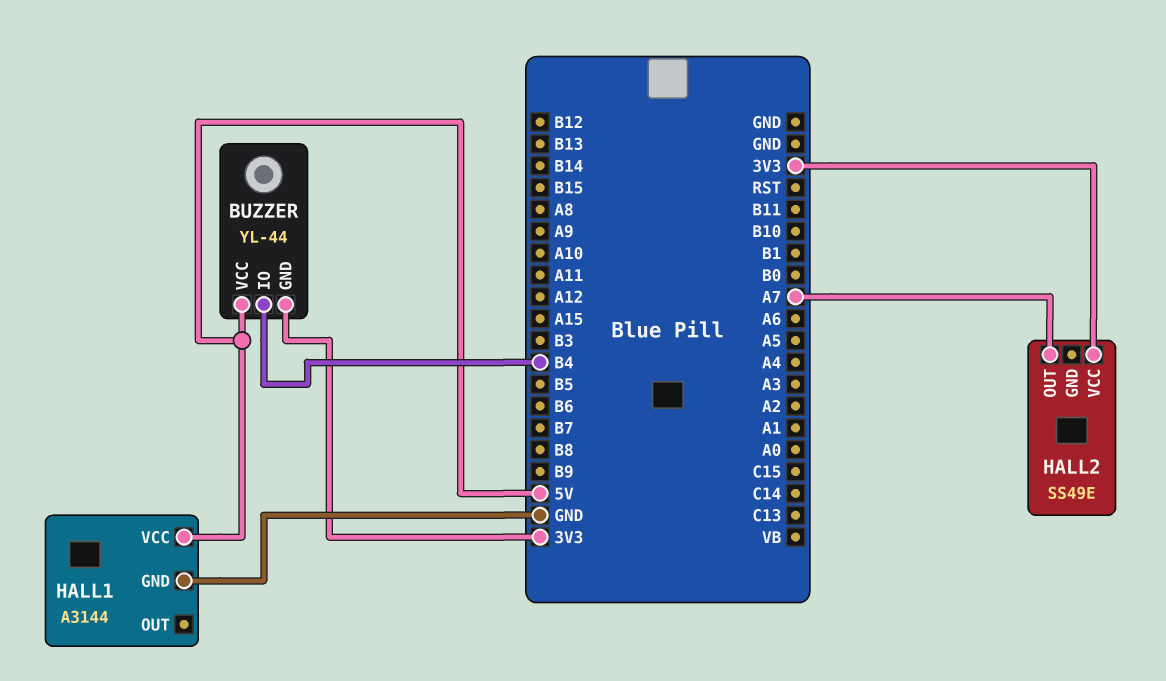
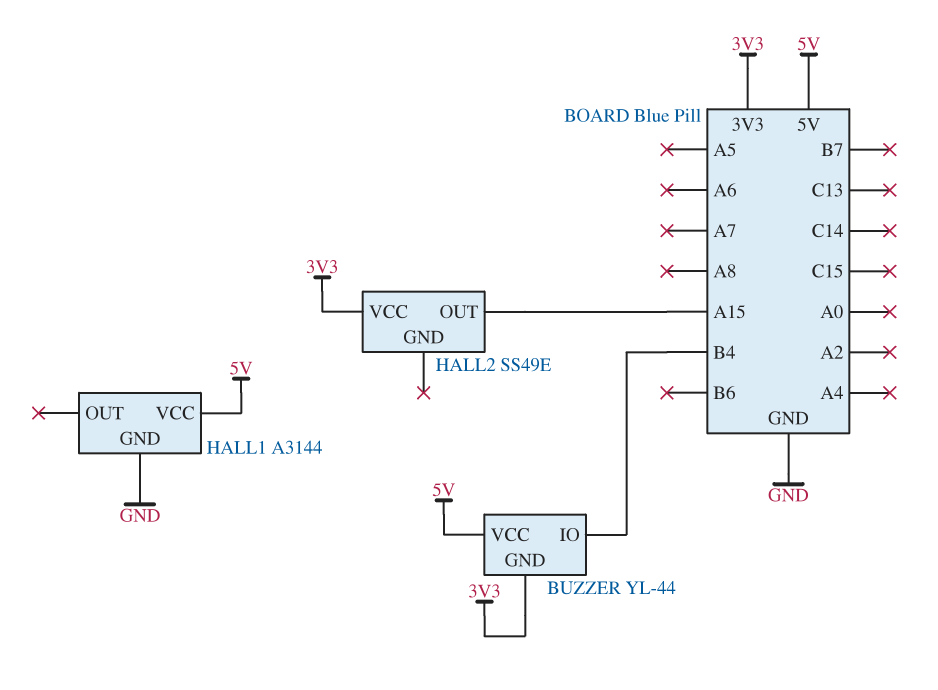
HALL2 pin OUT: A7 -> A15

